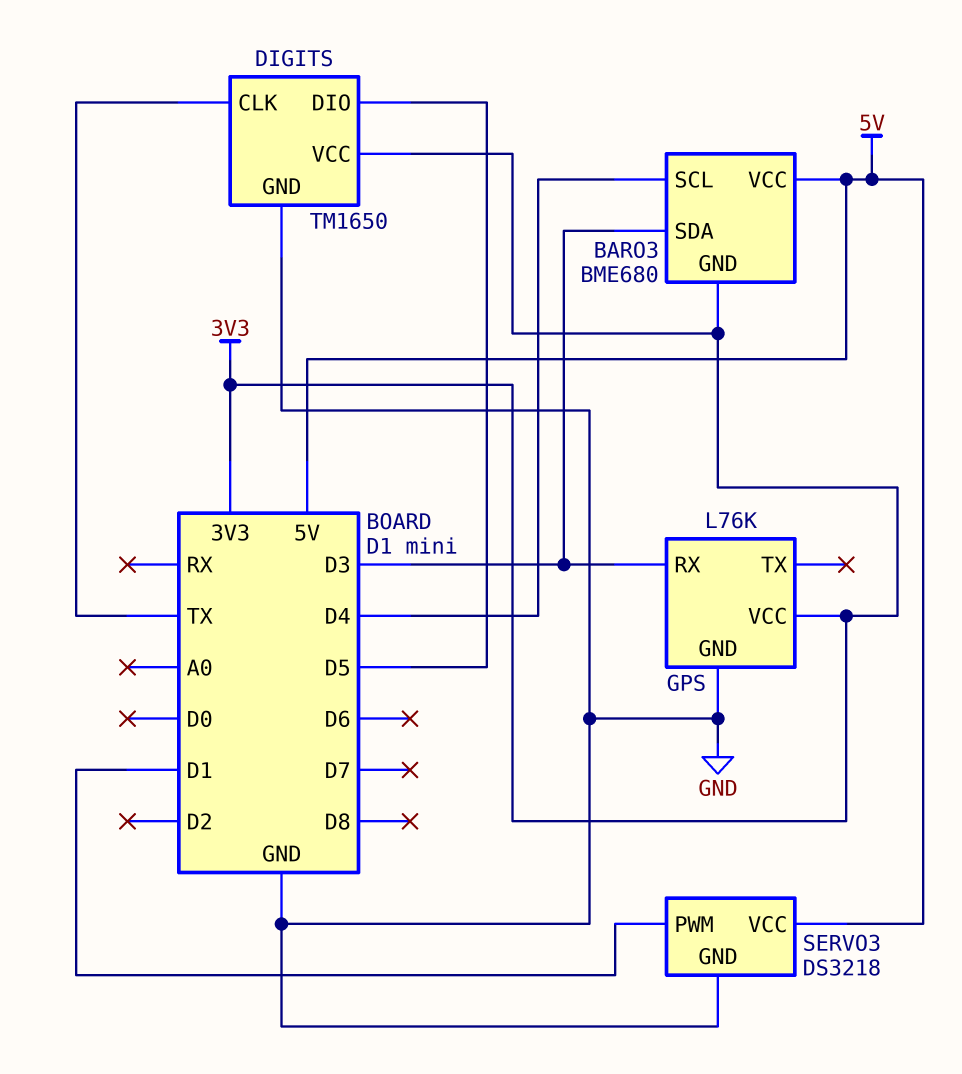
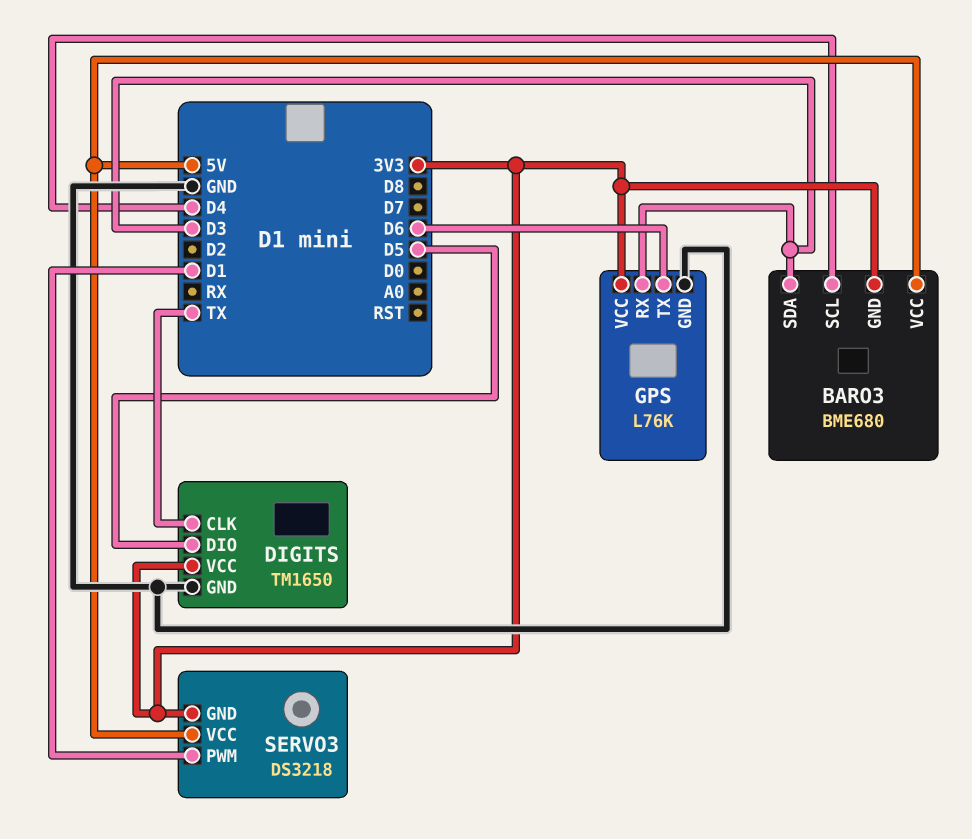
GPS pin TX: none -> D6
SERVO3 pin GND: GND -> 3V3

